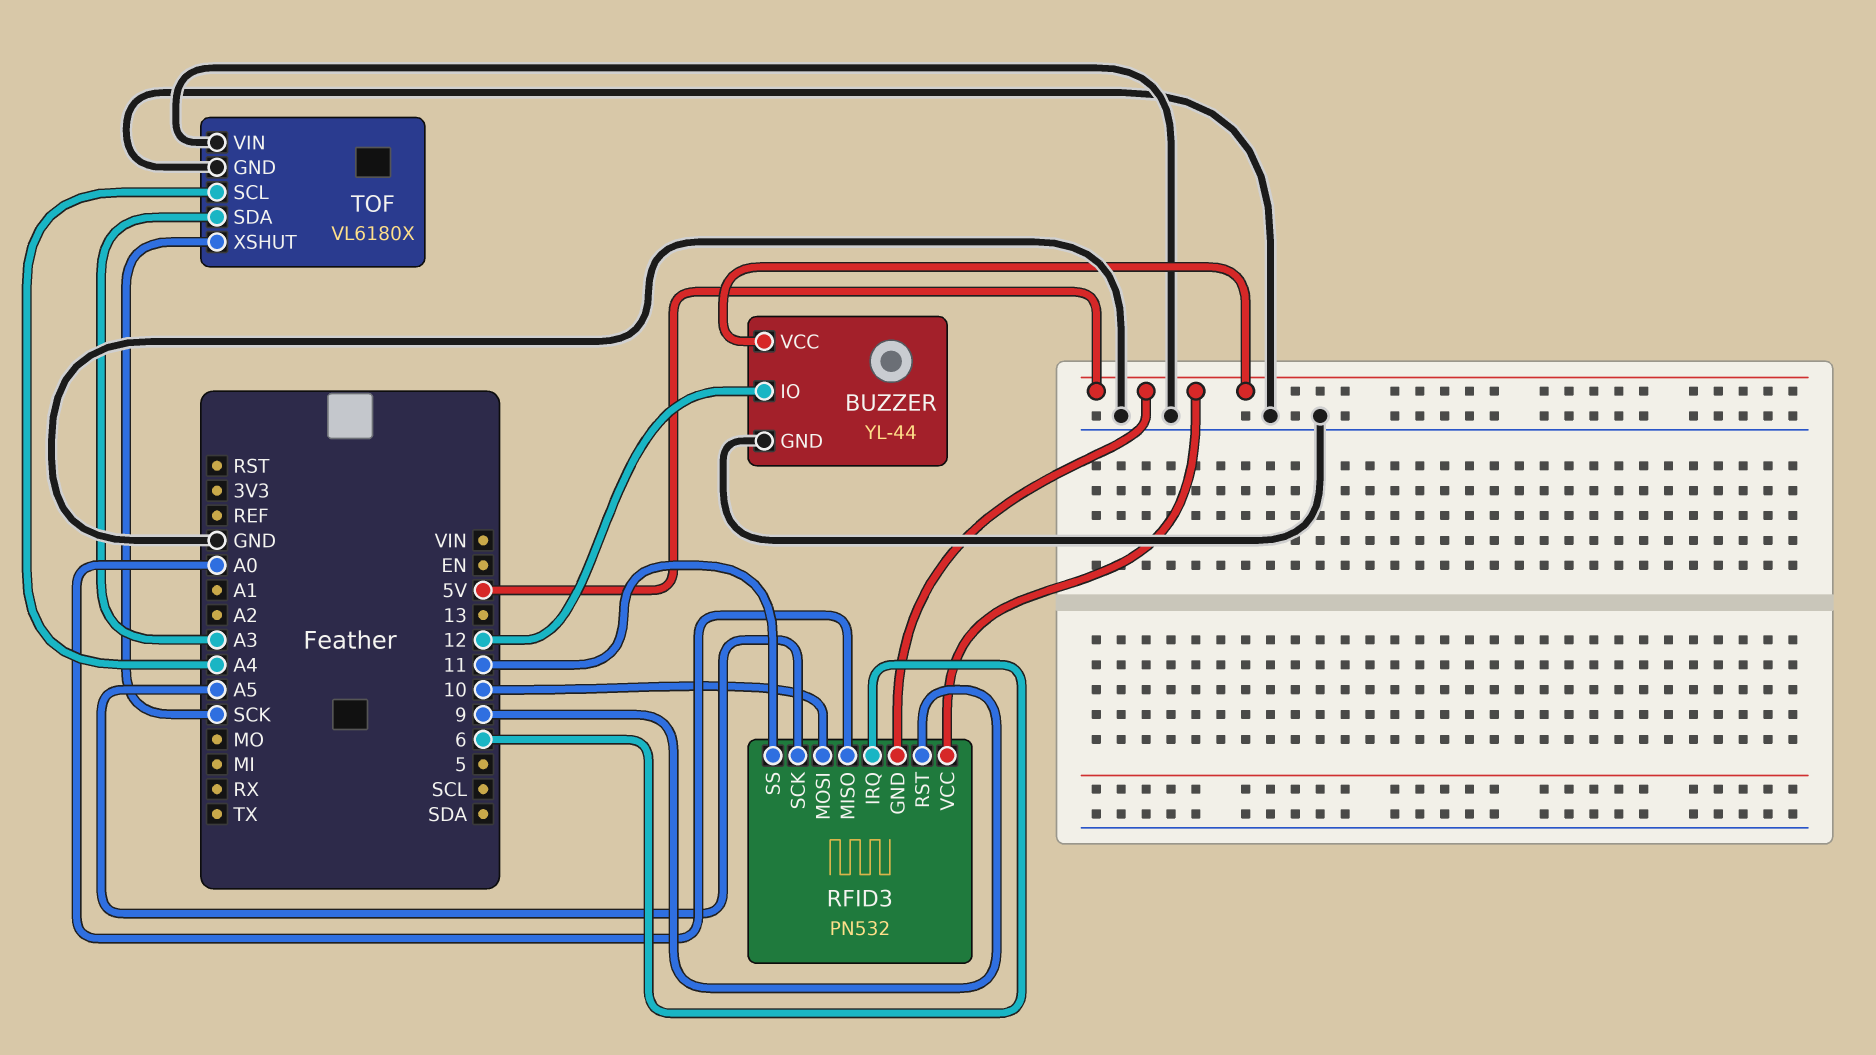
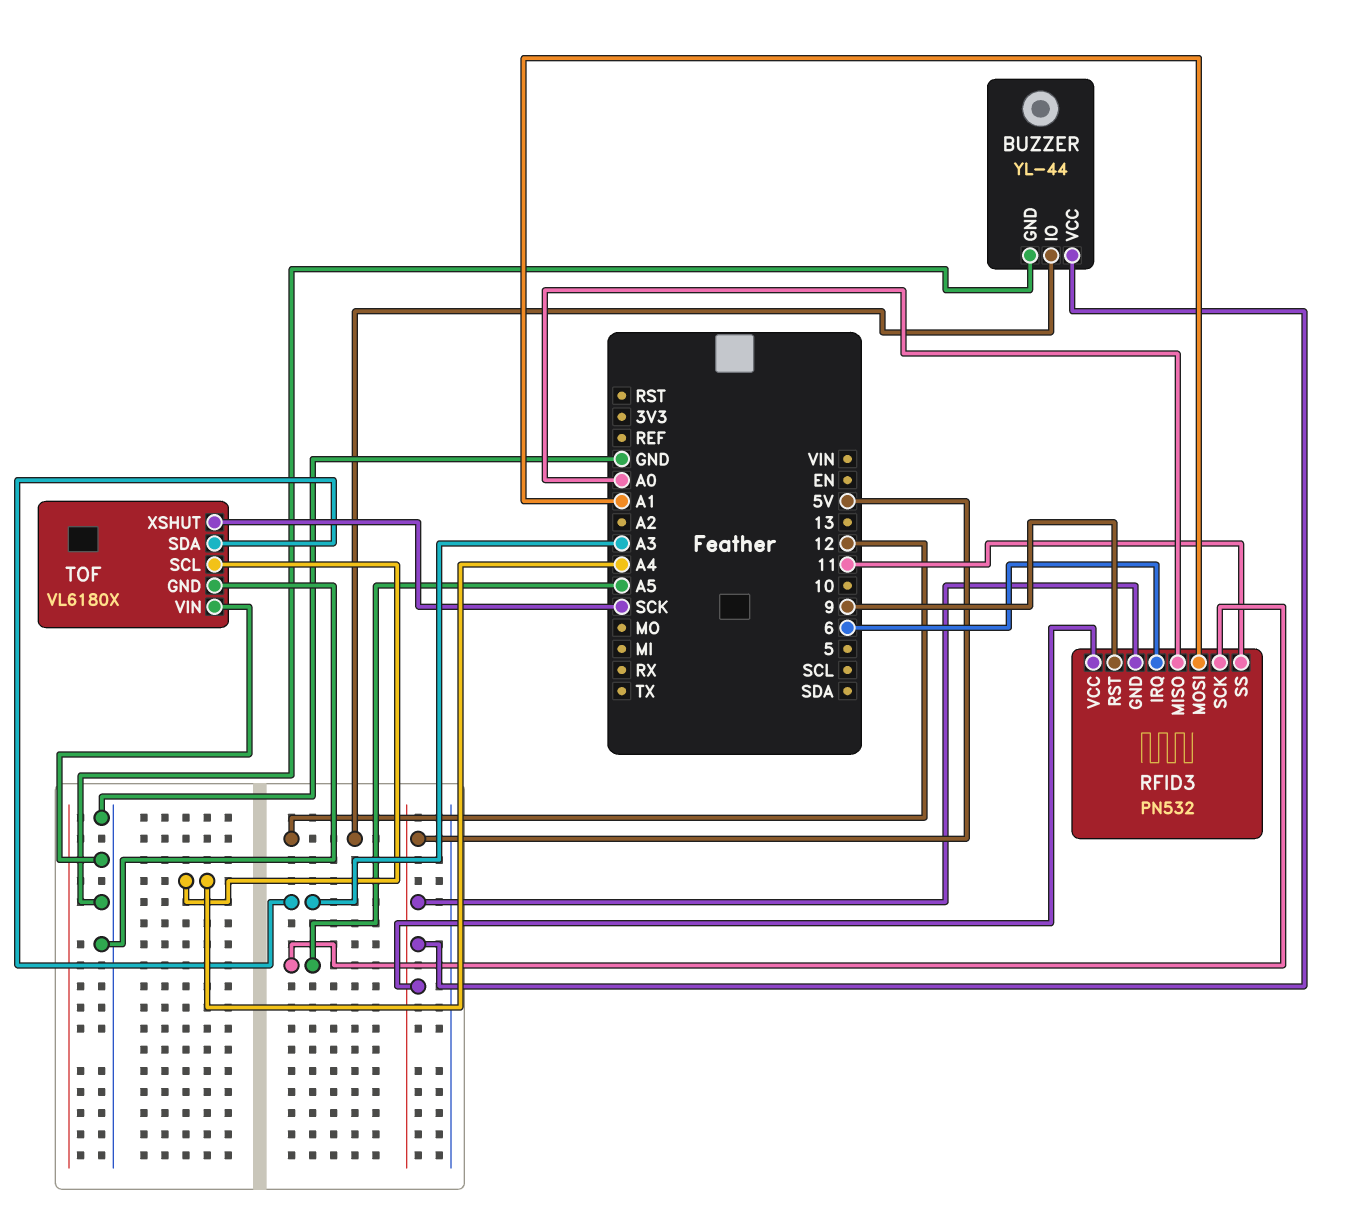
RFID3 pin MOSI: 10 -> A1

